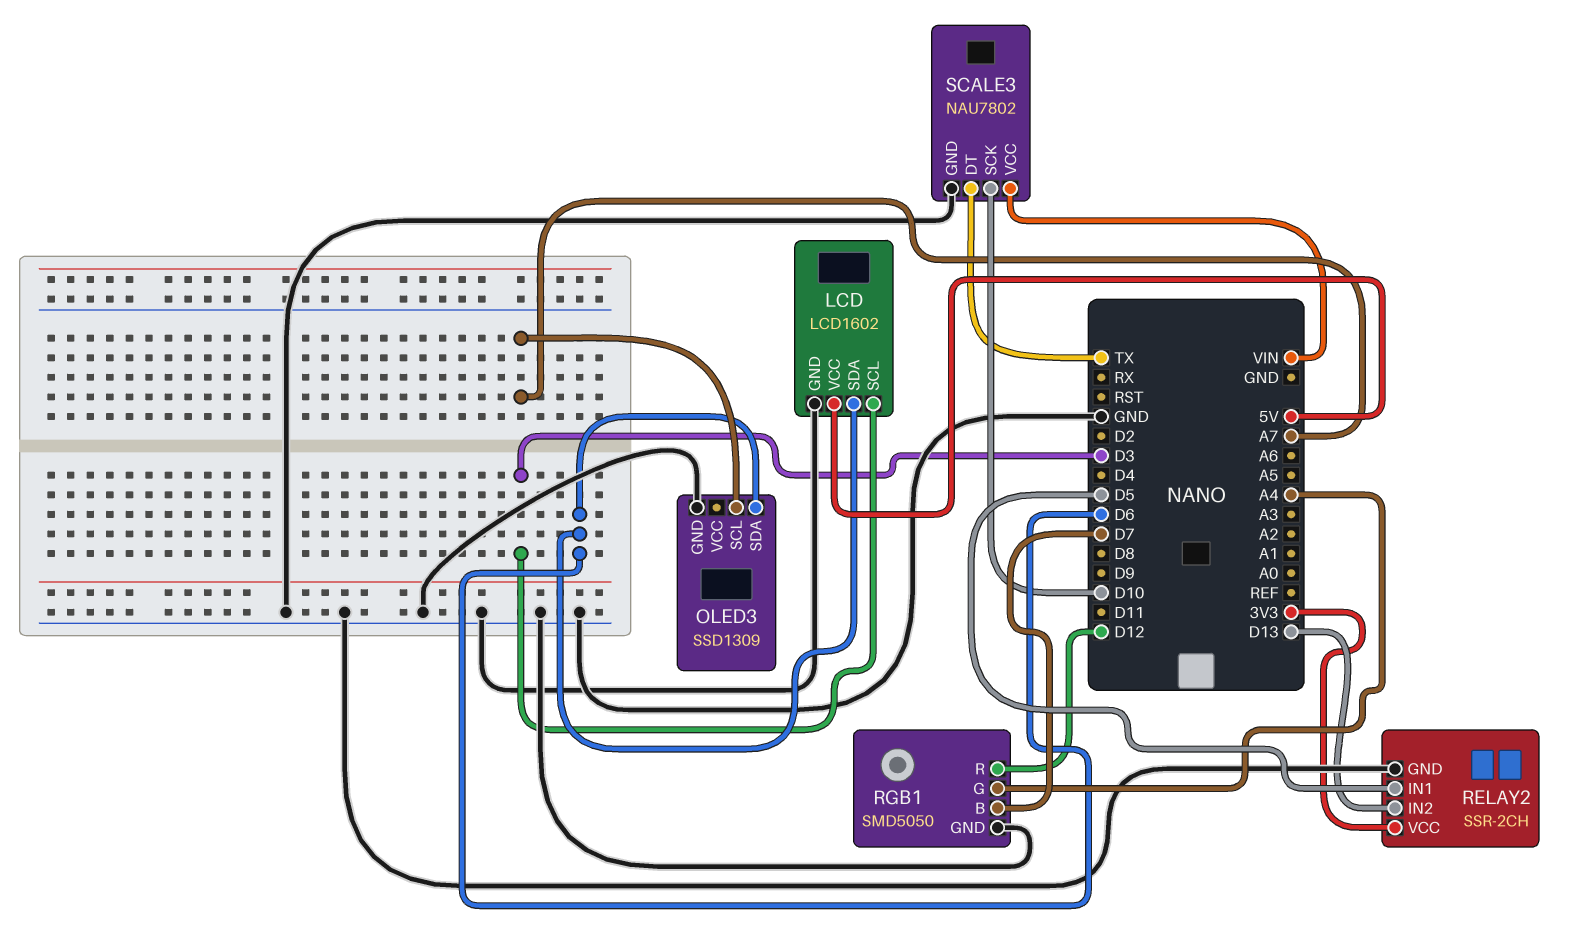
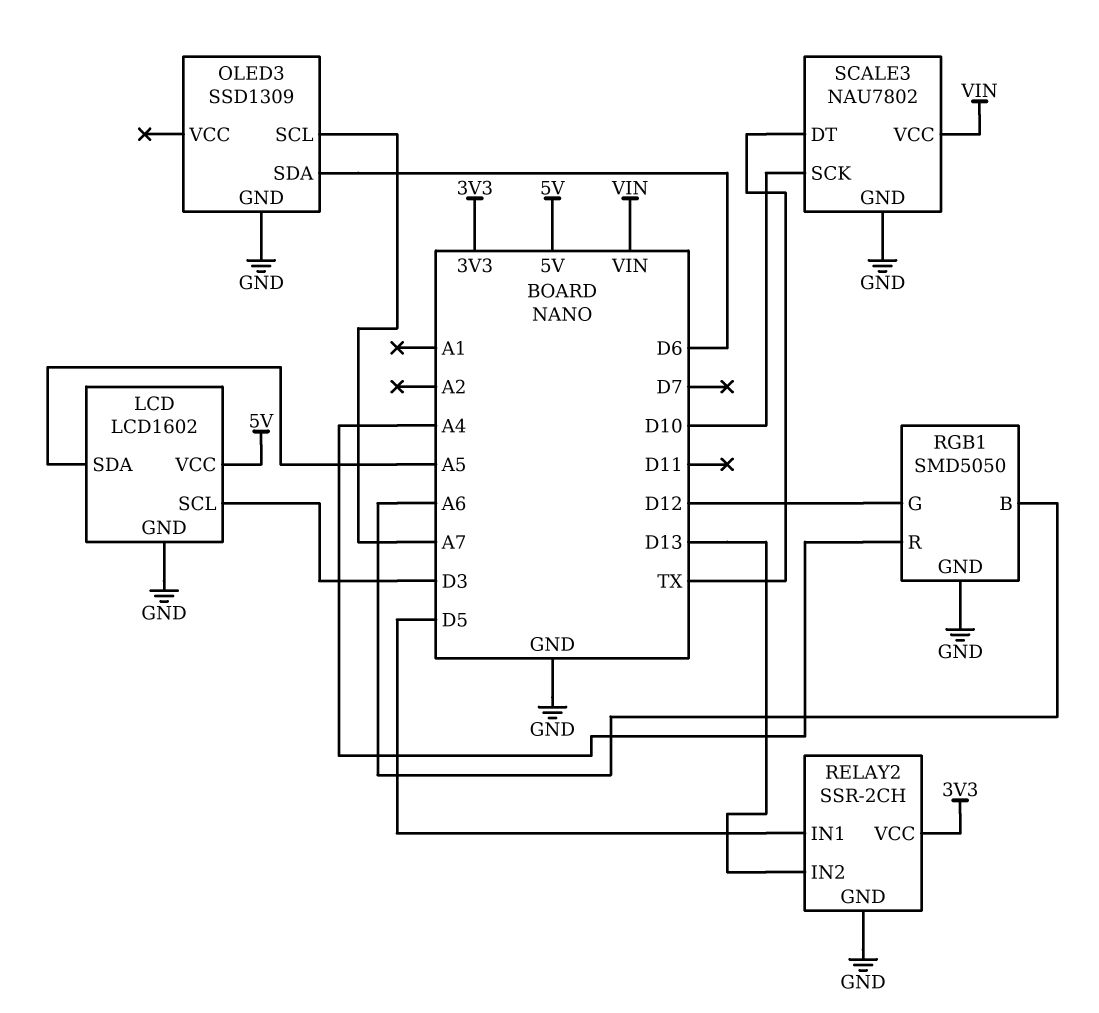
LCD pin SDA: D6 -> A5
RGB1 pin B: D7 -> A6
RGB1 pin G: A4 -> D12
RGB1 pin R: D12 -> A4

